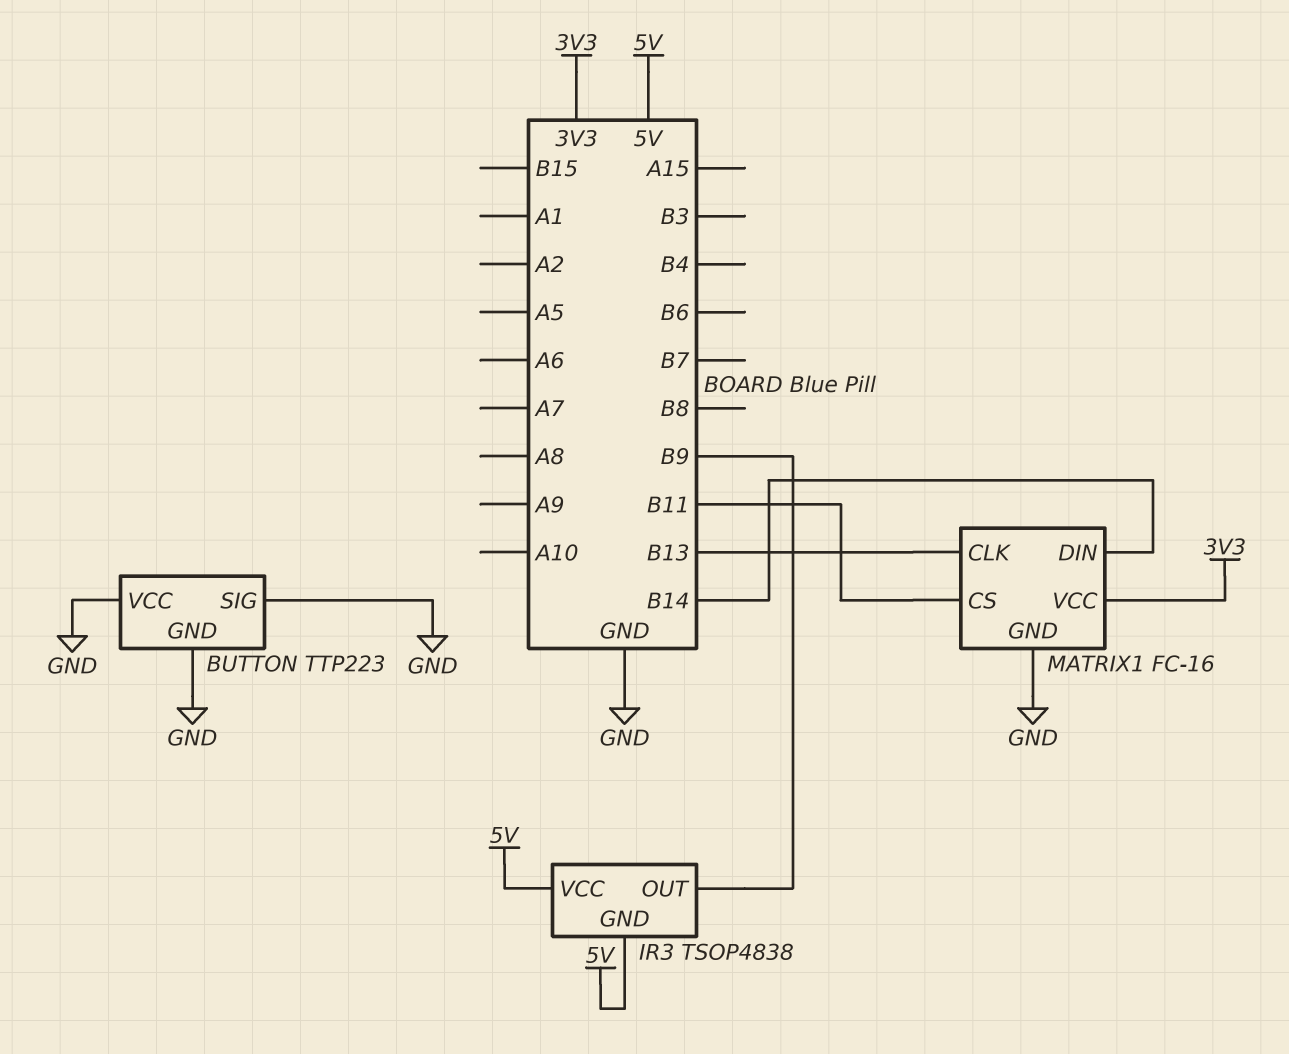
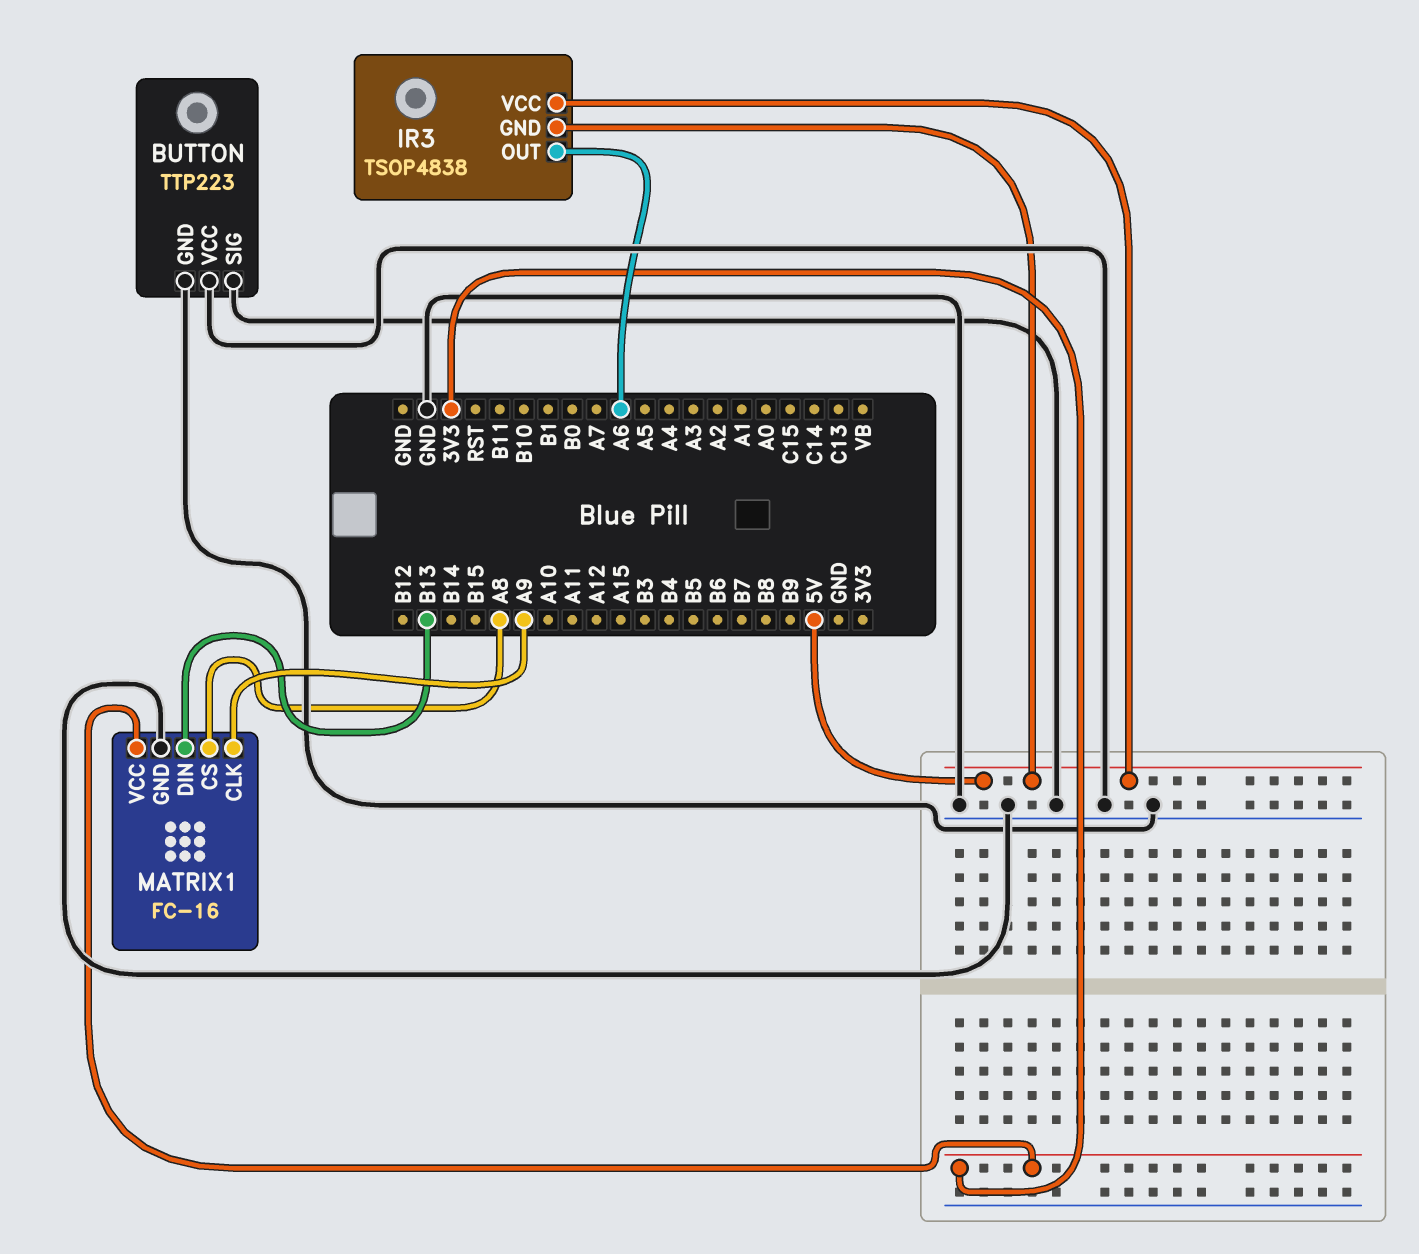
IR3 pin OUT: B9 -> A6
MATRIX1 pin CLK: B13 -> A9
MATRIX1 pin CS: B11 -> A8
MATRIX1 pin DIN: B14 -> B13

